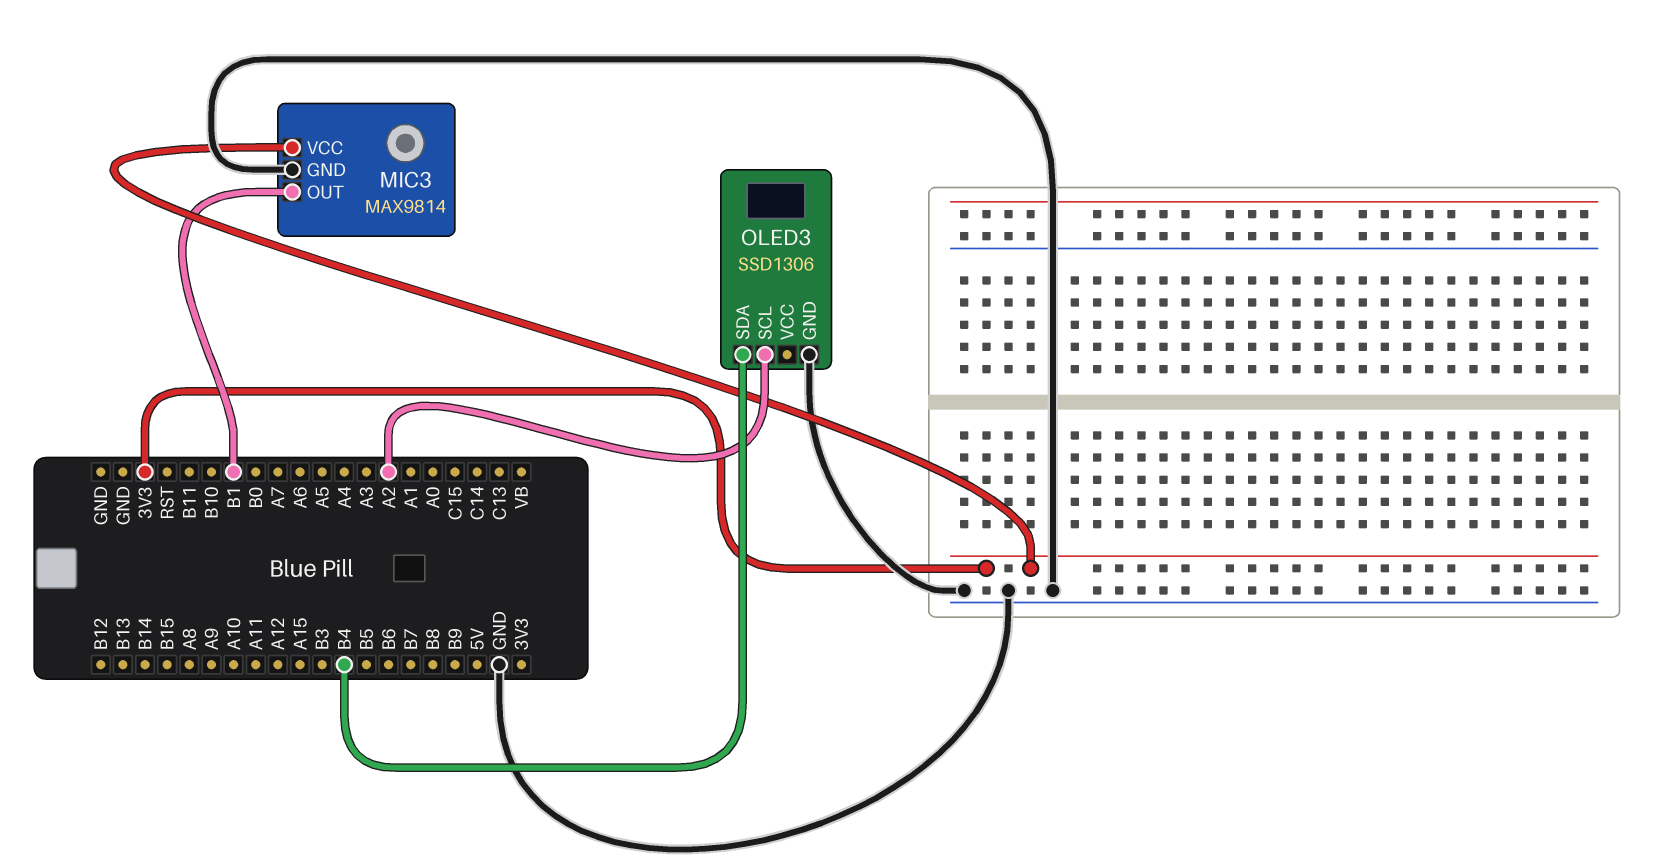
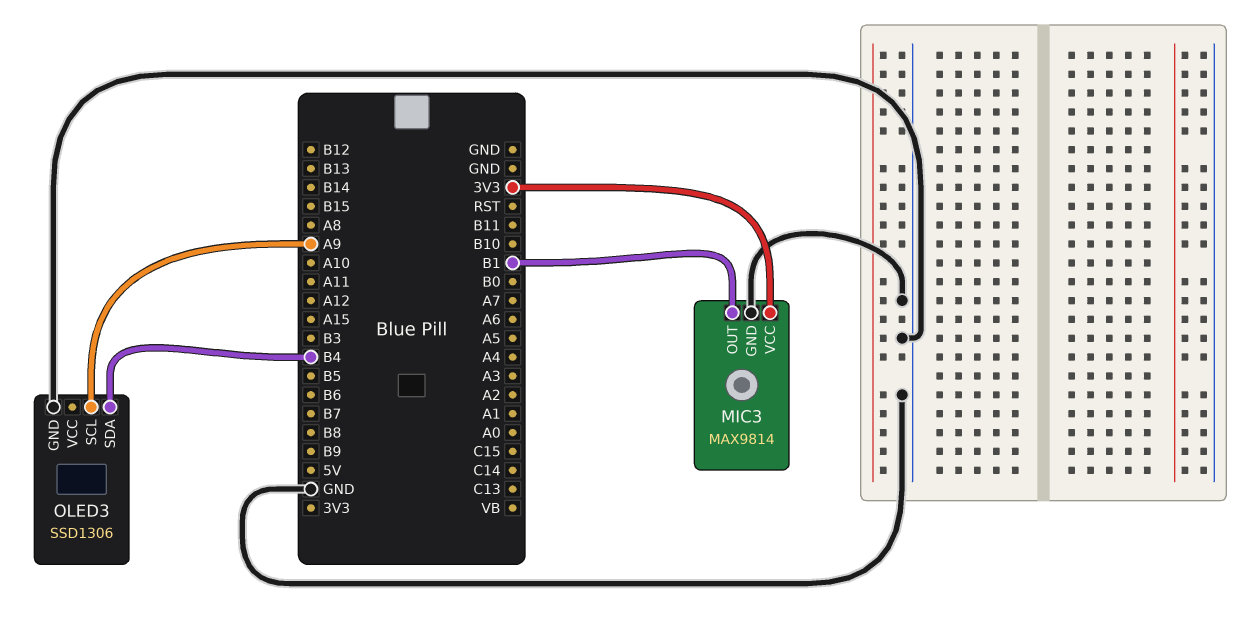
OLED3 pin SCL: A2 -> A9

